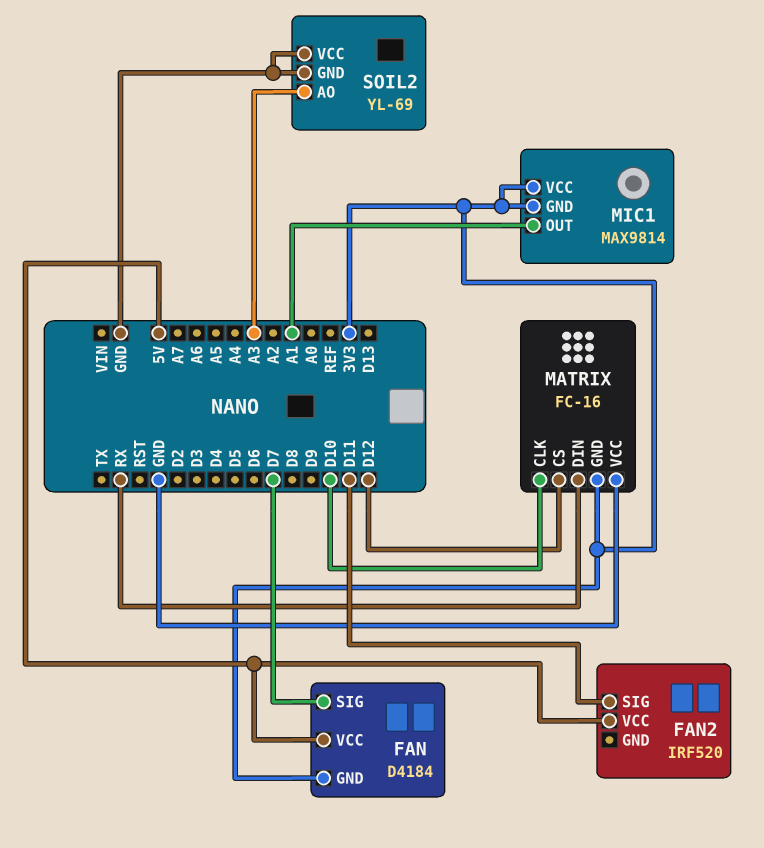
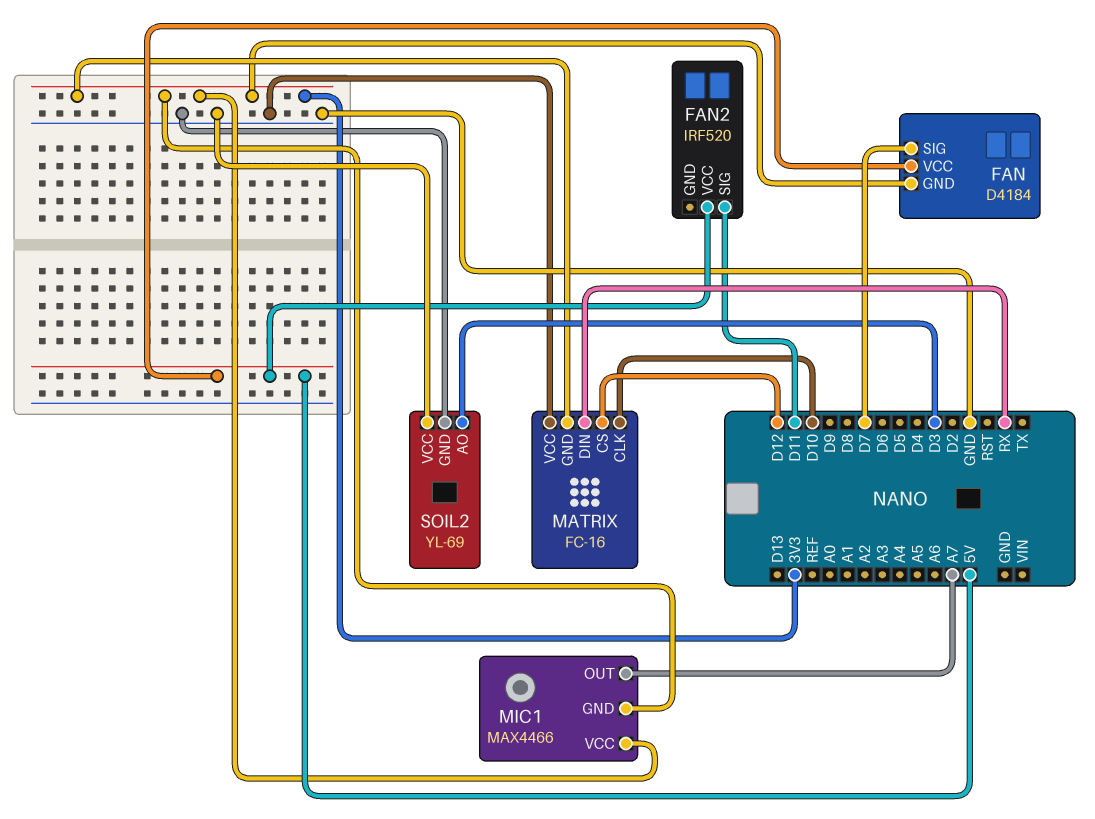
MIC1: MAX9814 -> MAX4466
MIC1 pin OUT: A1 -> A7
SOIL2 pin AO: A3 -> D3

